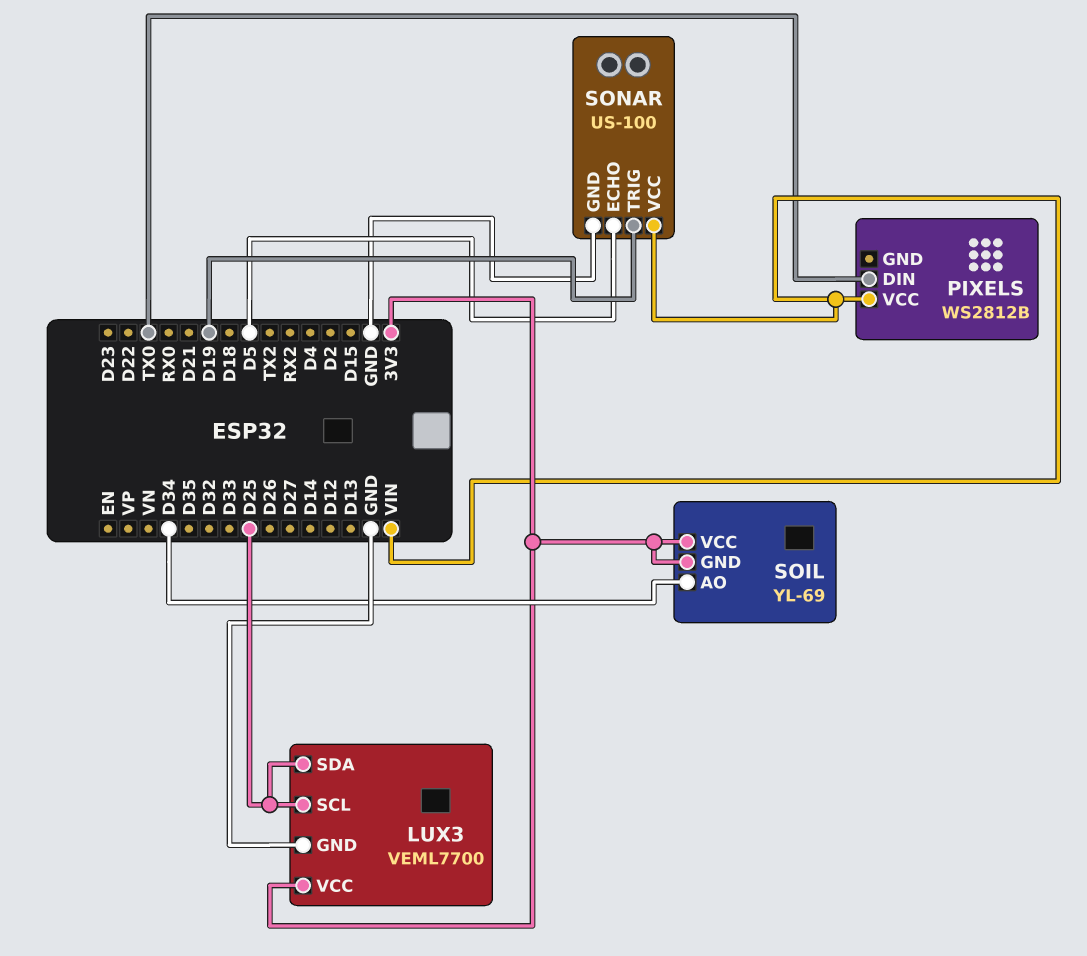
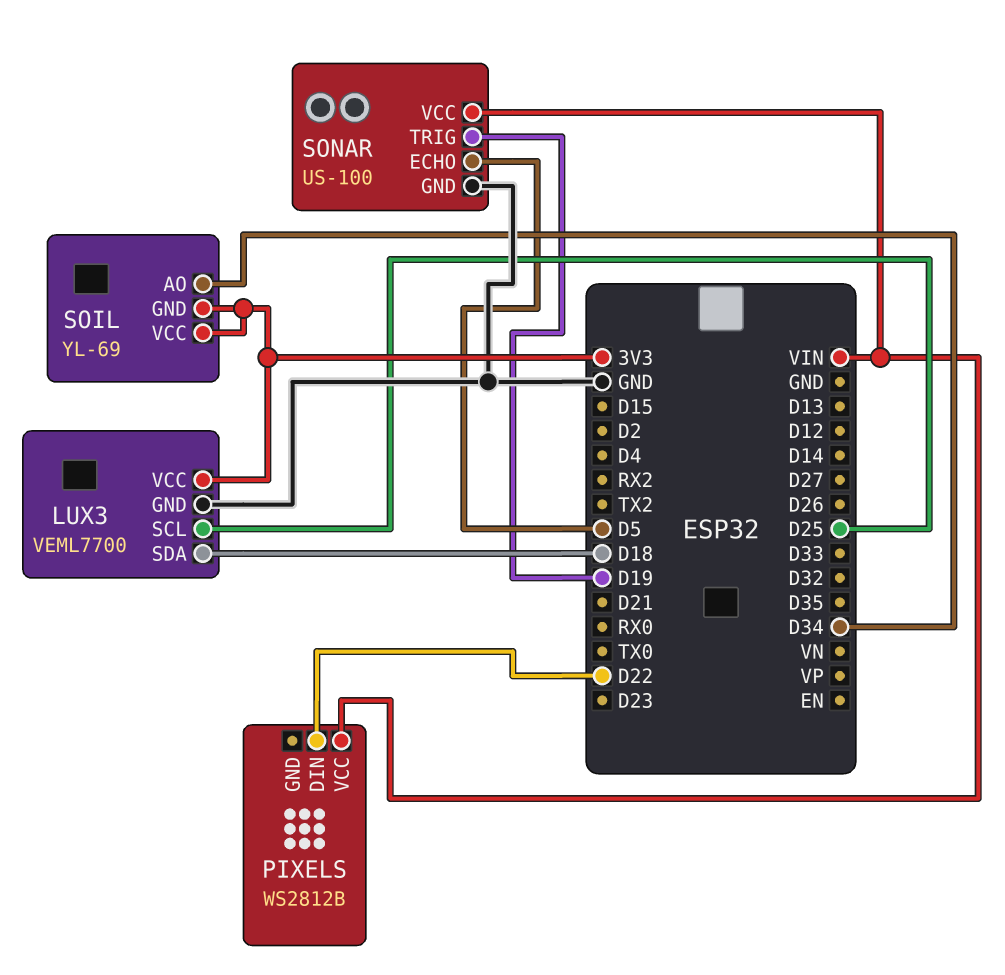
LUX3 pin SDA: D25 -> D18
PIXELS pin DIN: TX0 -> D22

